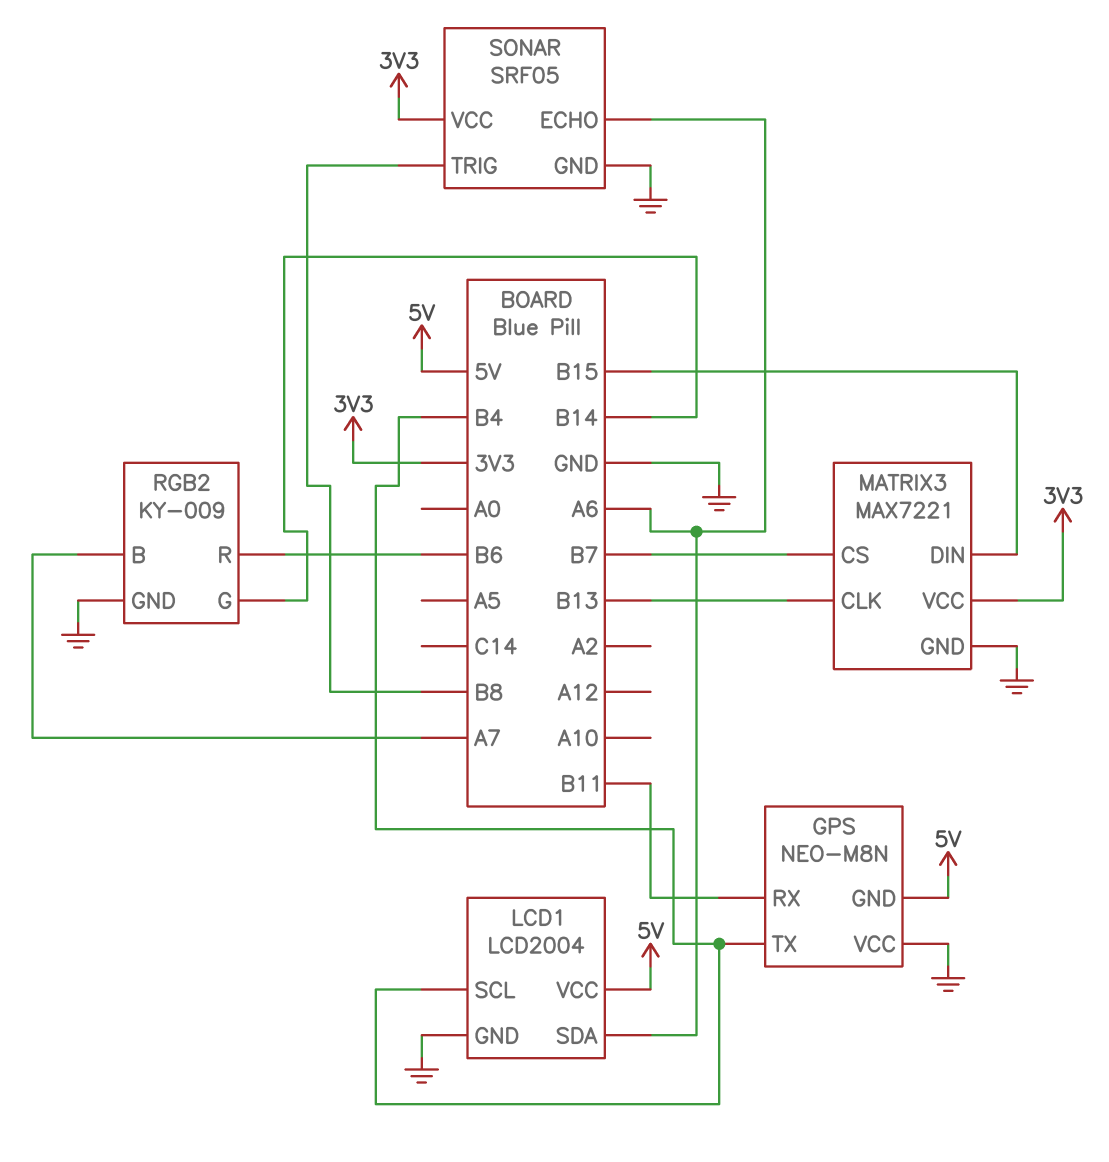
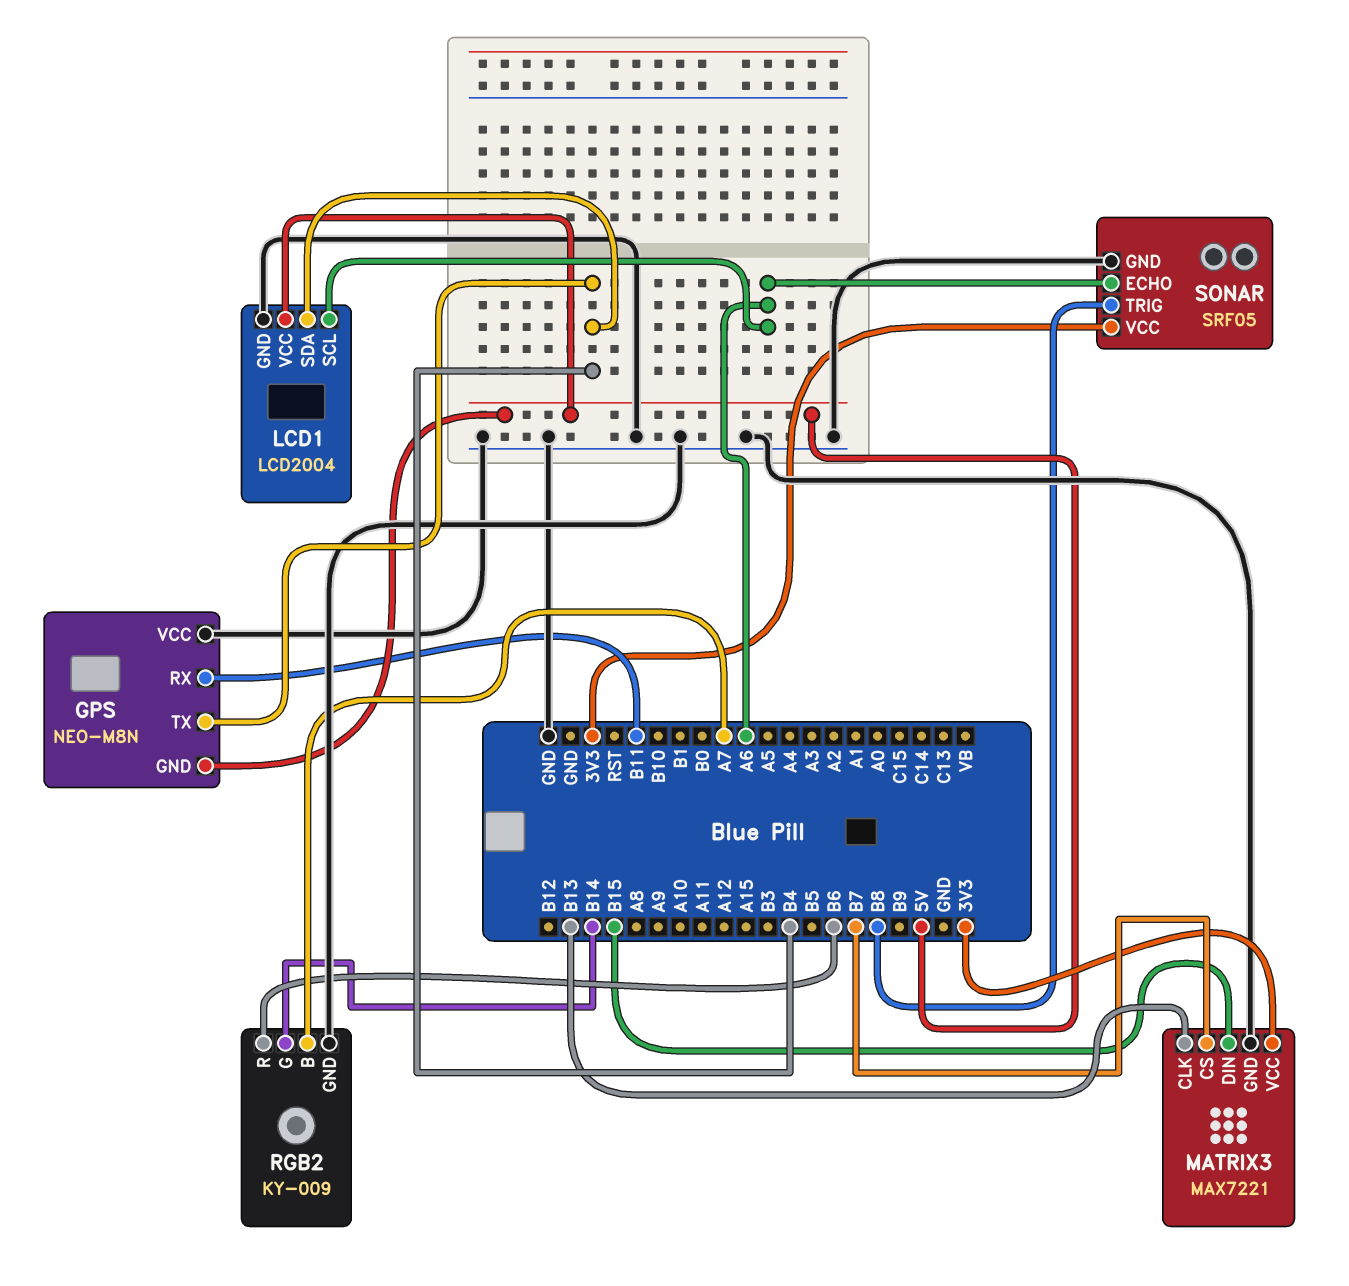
LCD1 pin SCL: B4 -> A6
LCD1 pin SDA: A6 -> B4

